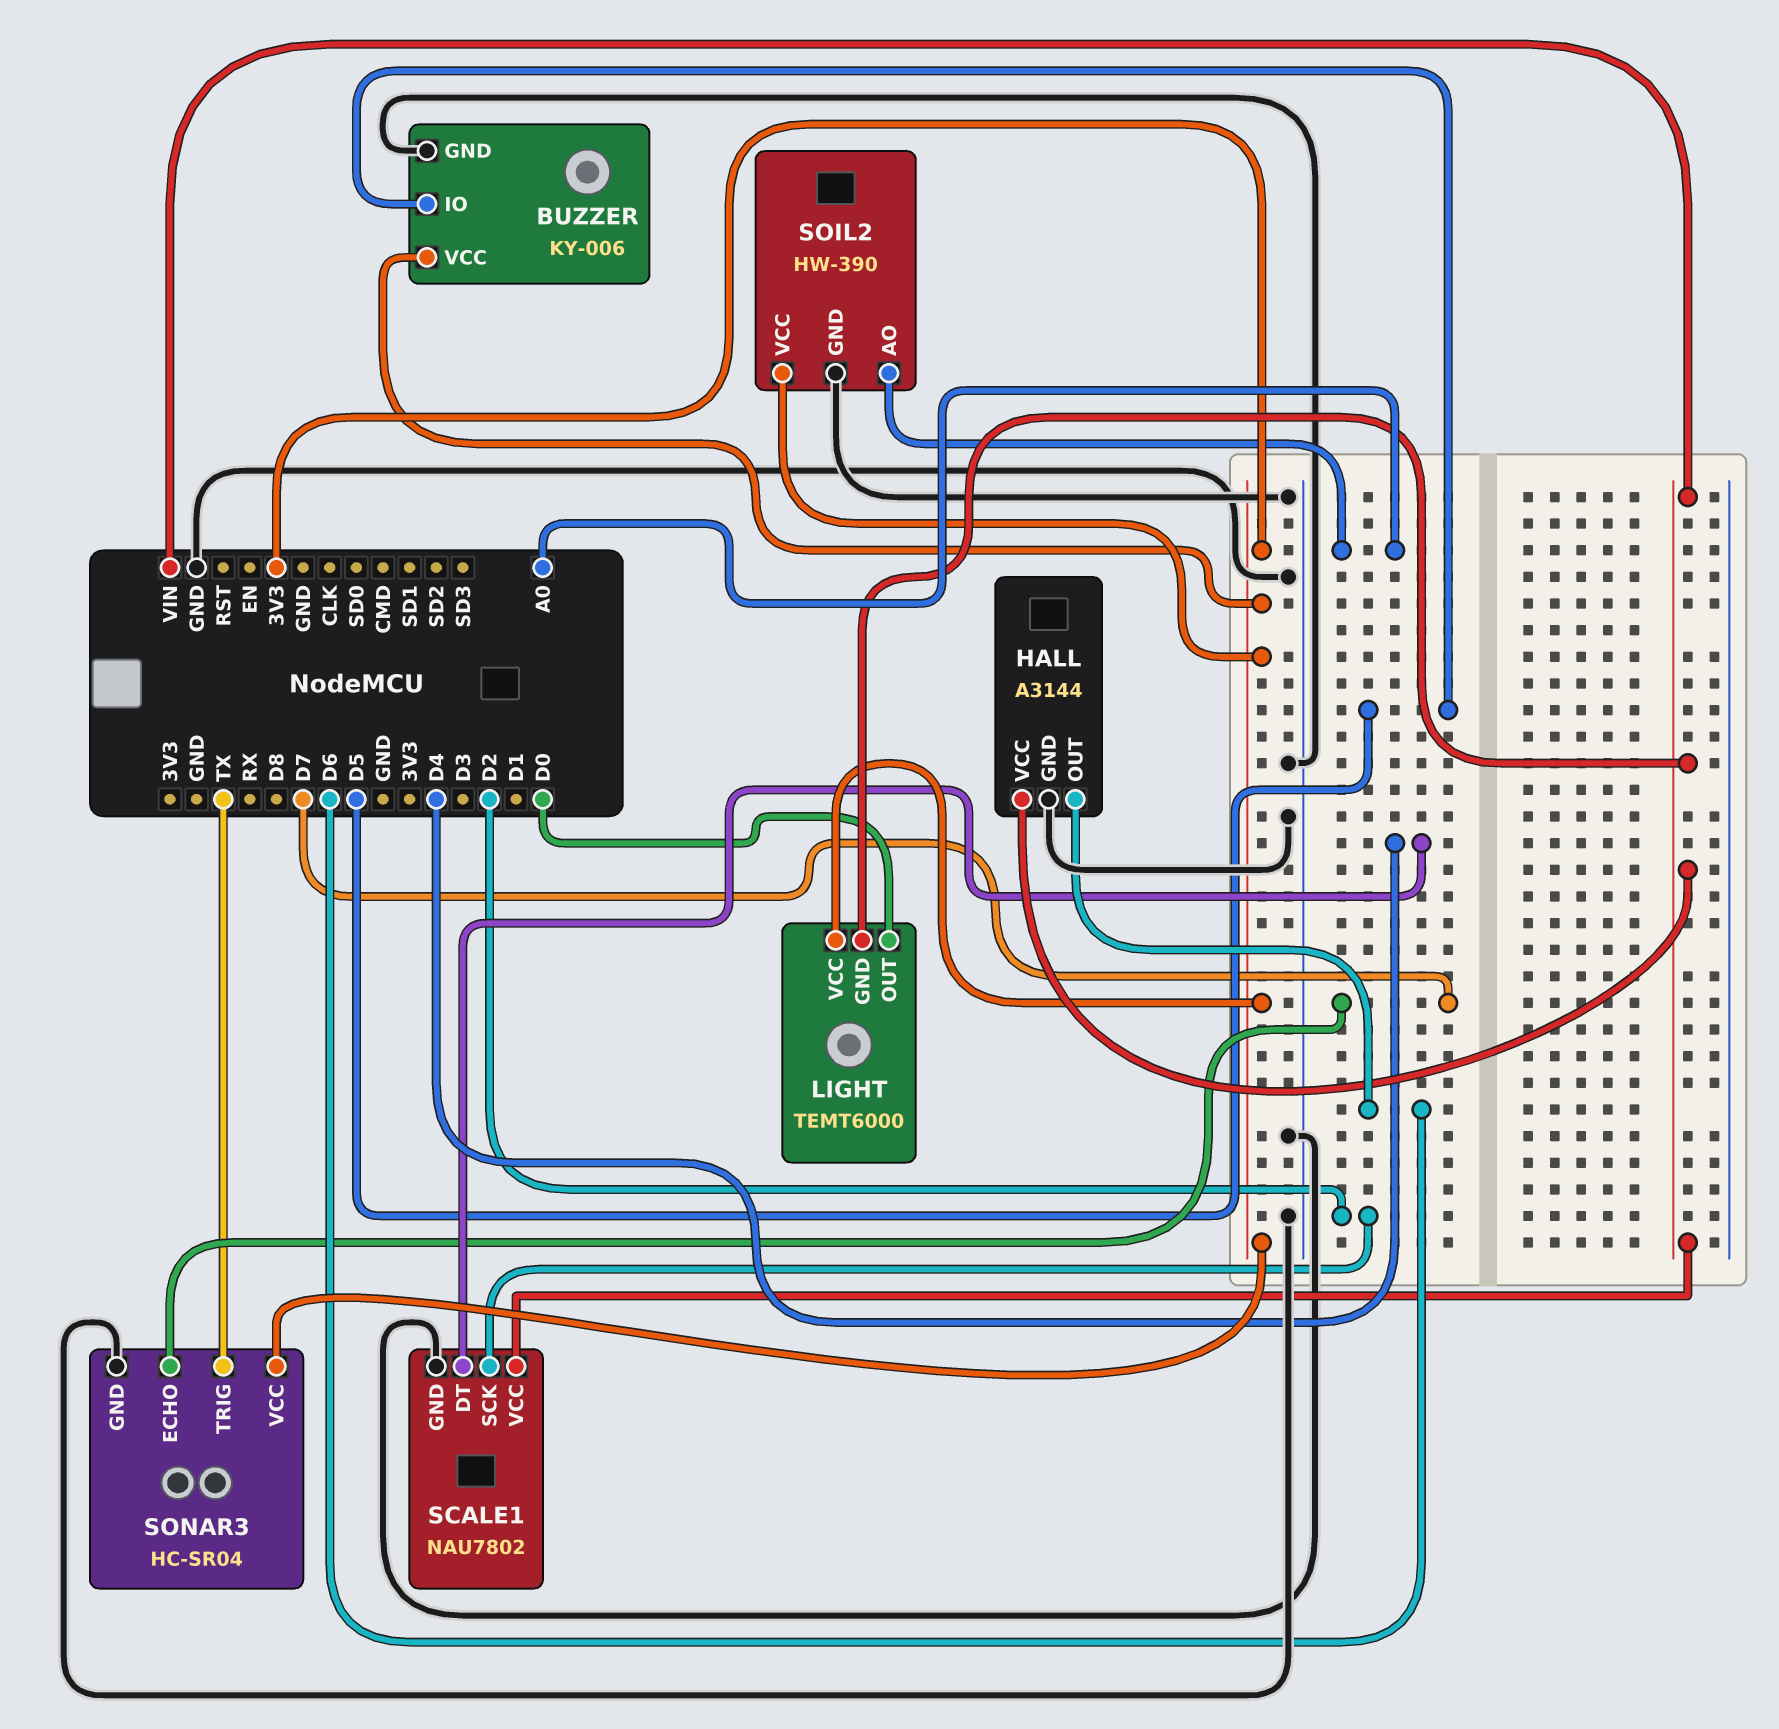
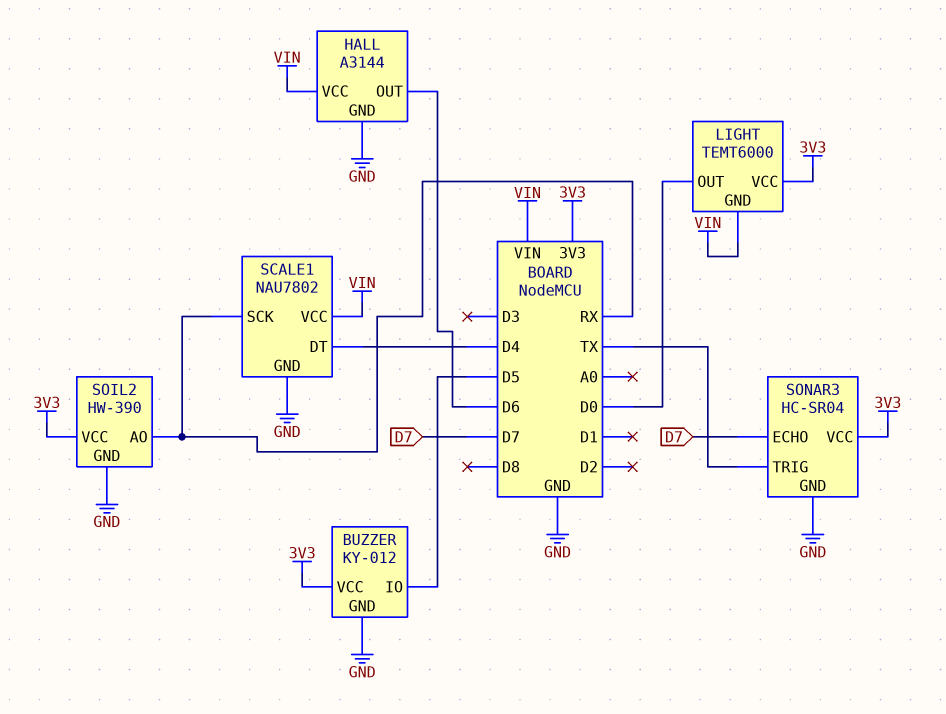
BUZZER: KY-006 -> KY-012
SCALE1 pin SCK: D2 -> RX
SOIL2 pin AO: A0 -> RX

